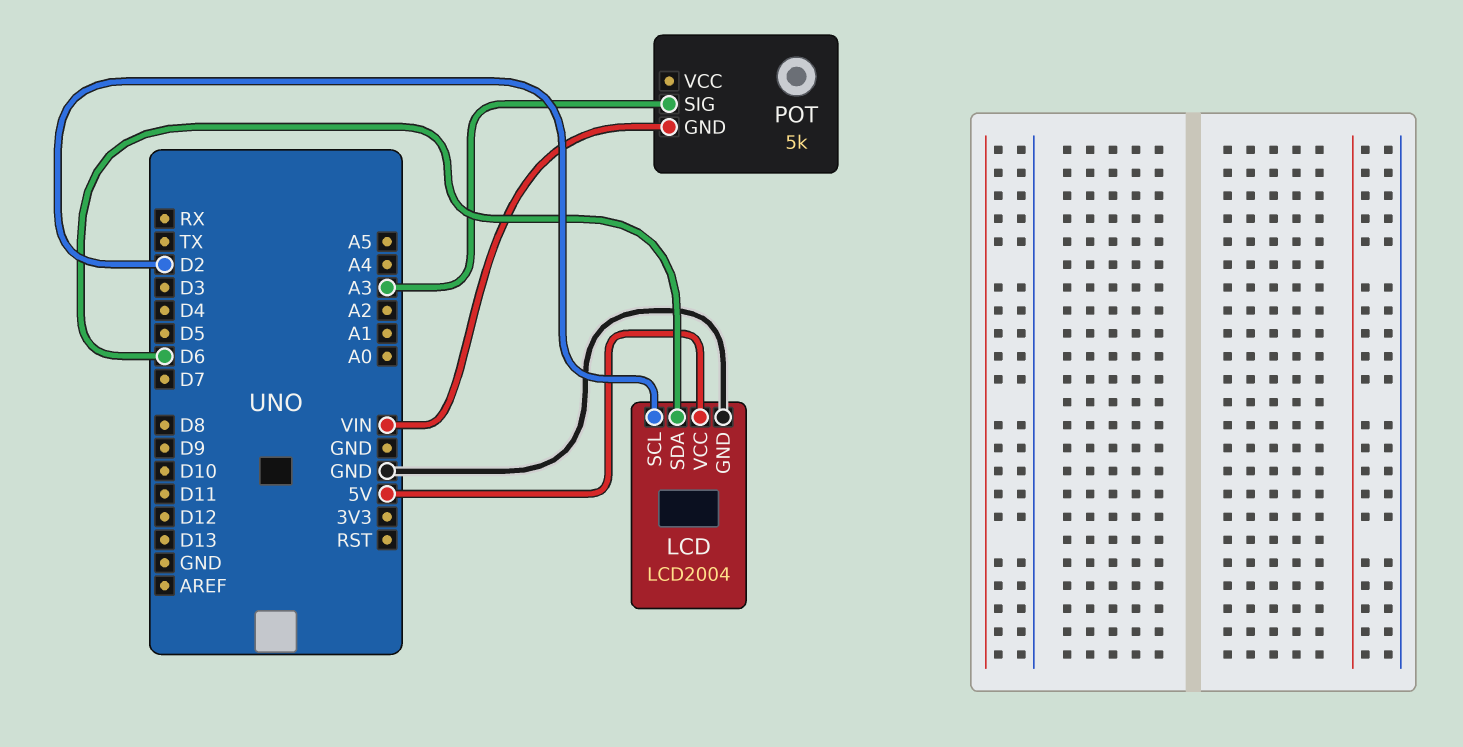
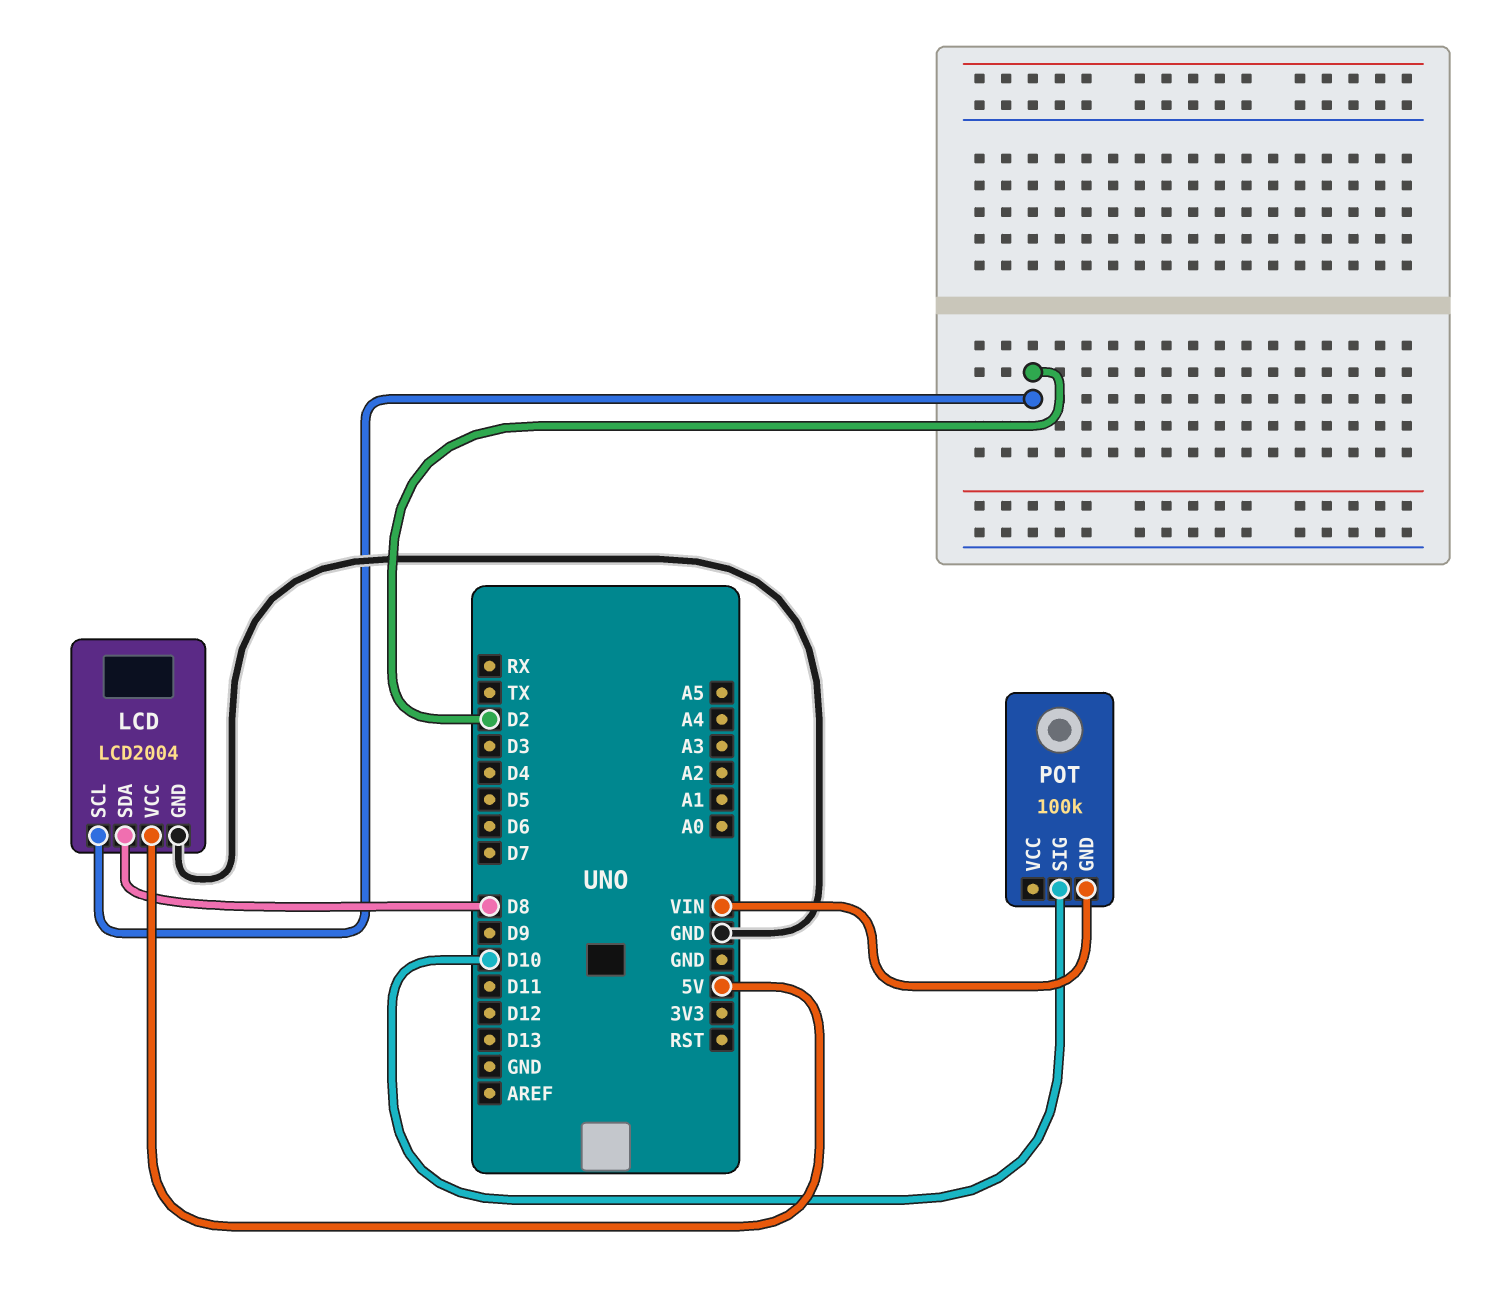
LCD pin SDA: D6 -> D8
POT: 5k -> 100k
POT pin SIG: A3 -> D10

